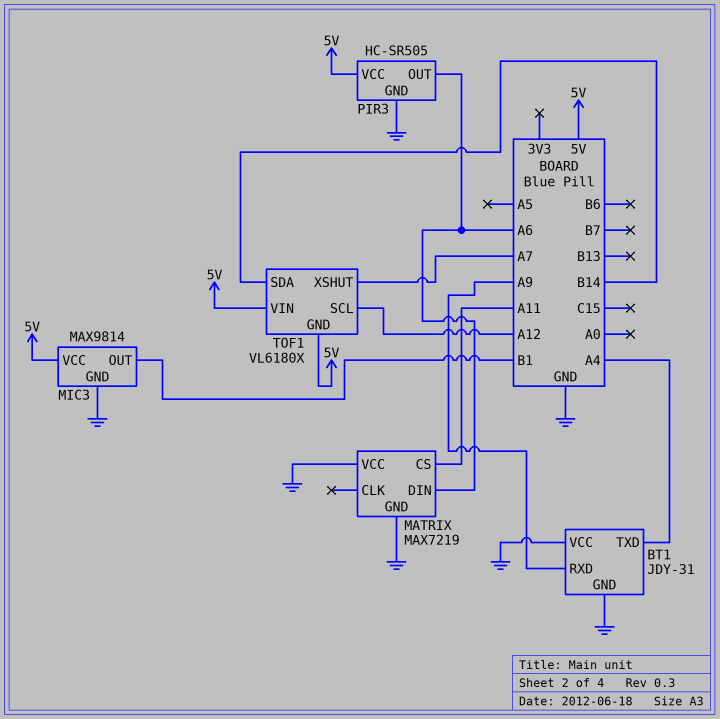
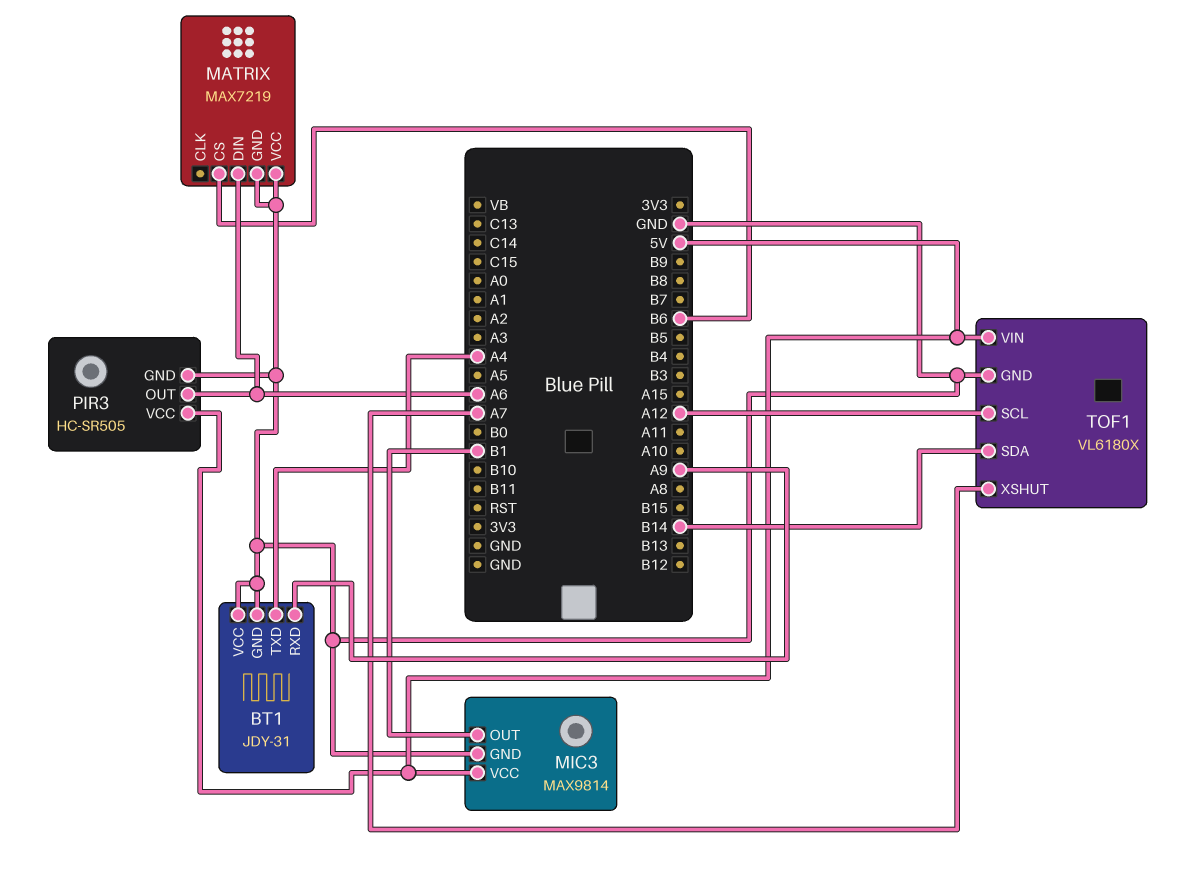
MATRIX pin CS: A11 -> B6
TOF1 pin GND: 5V -> GND

